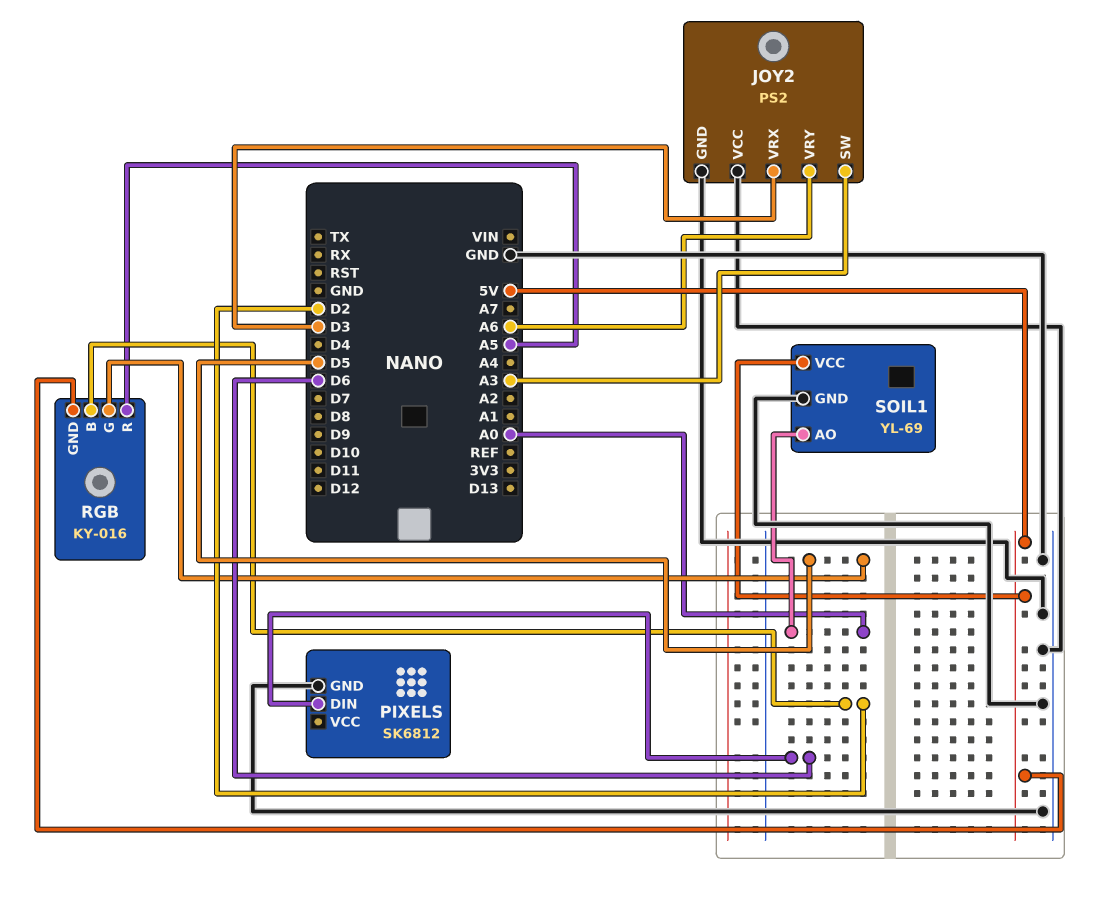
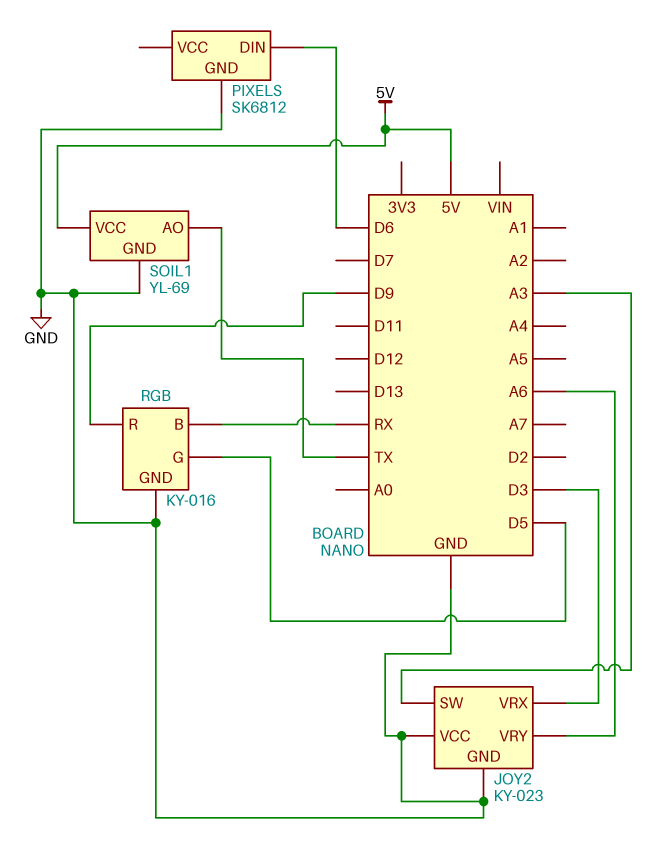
JOY2: PS2 -> KY-023
RGB pin B: D2 -> RX
RGB pin GND: 5V -> GND
RGB pin R: A5 -> D9
SOIL1 pin AO: A0 -> TX

